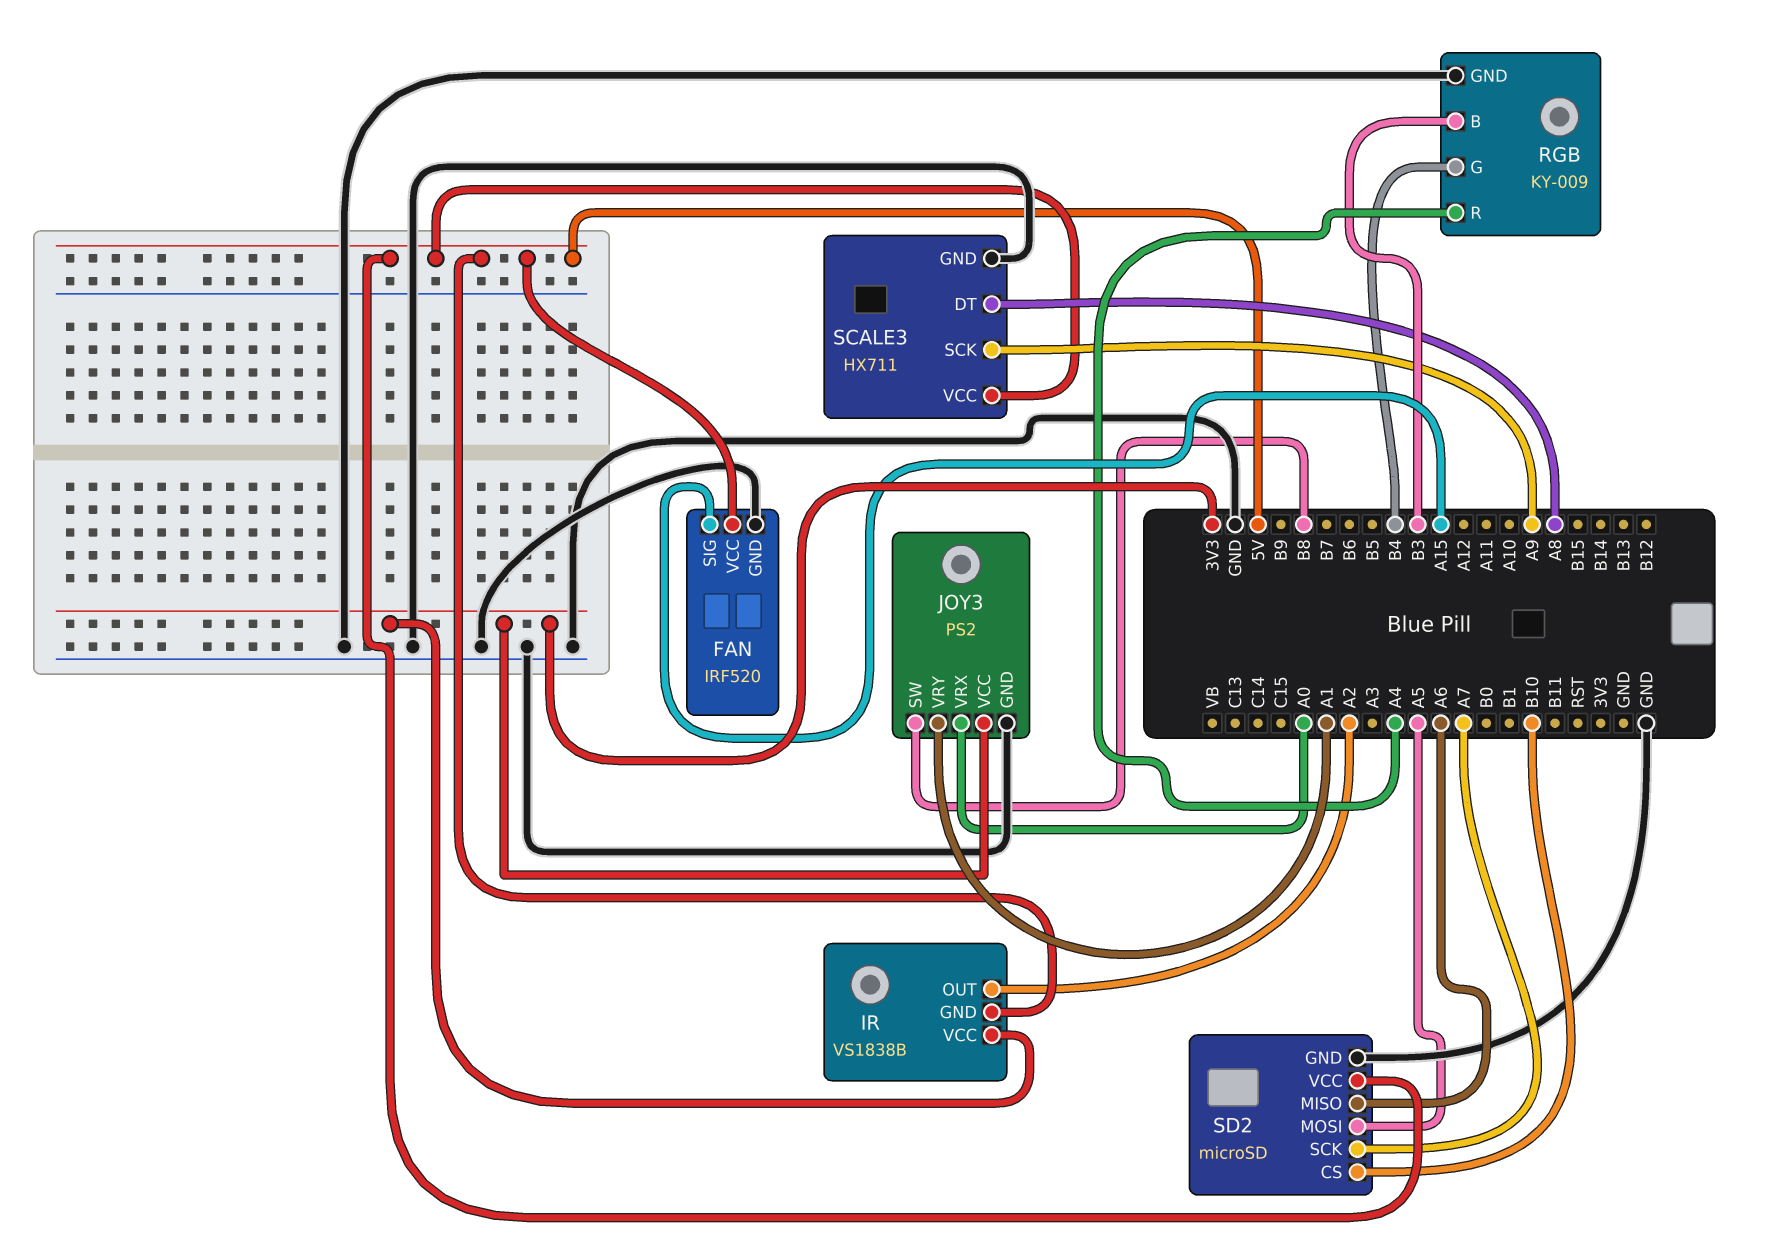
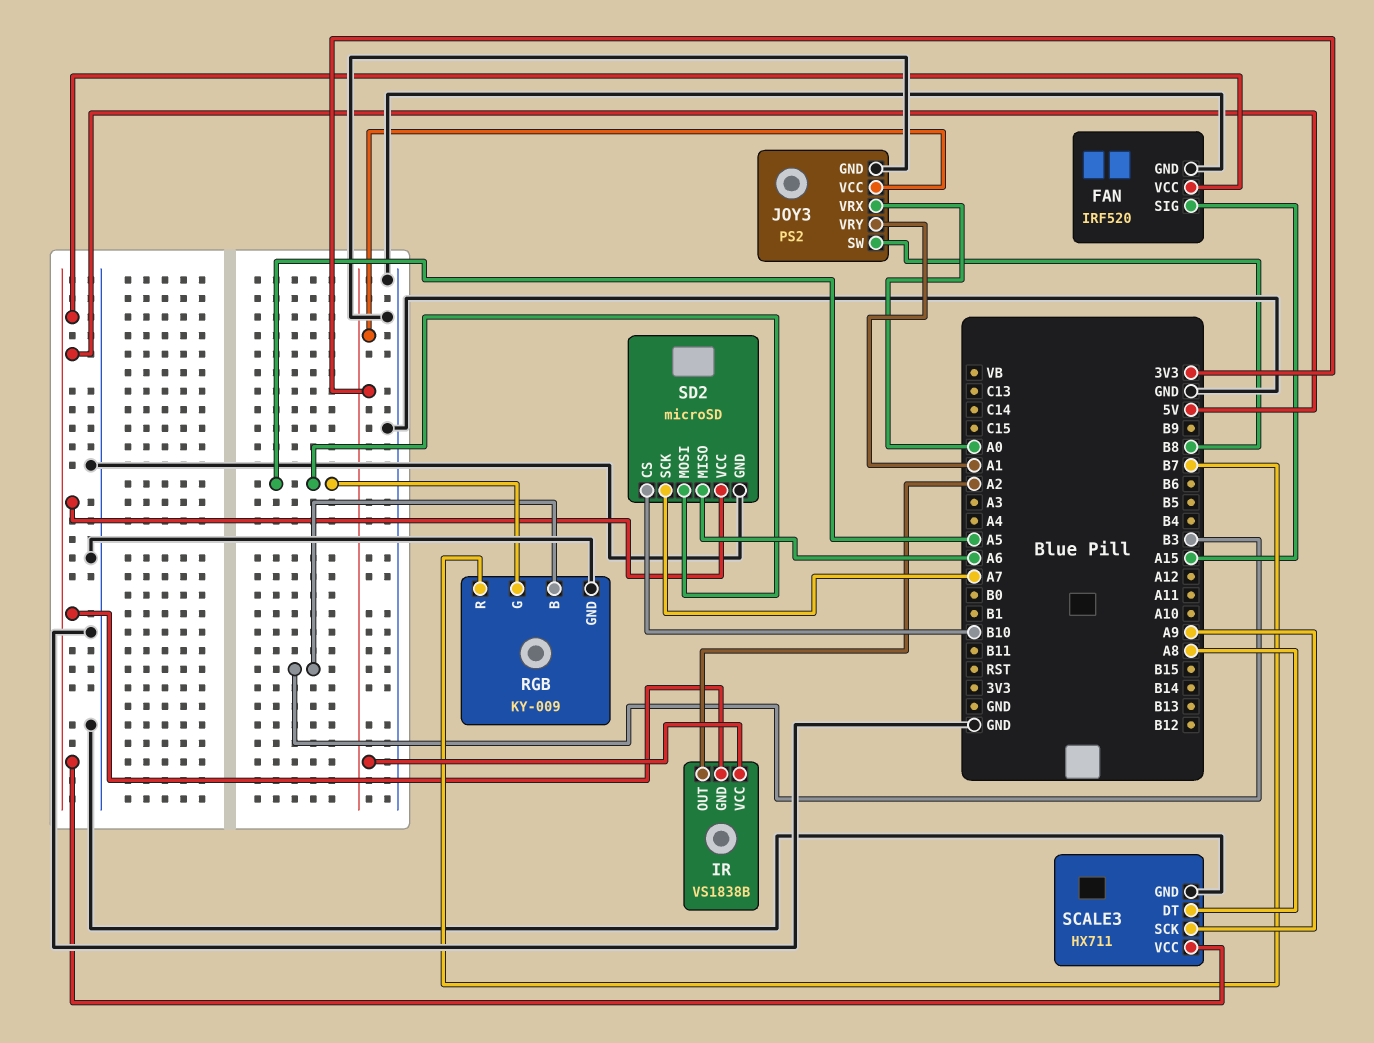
RGB pin G: B4 -> A5
RGB pin R: A4 -> B7

